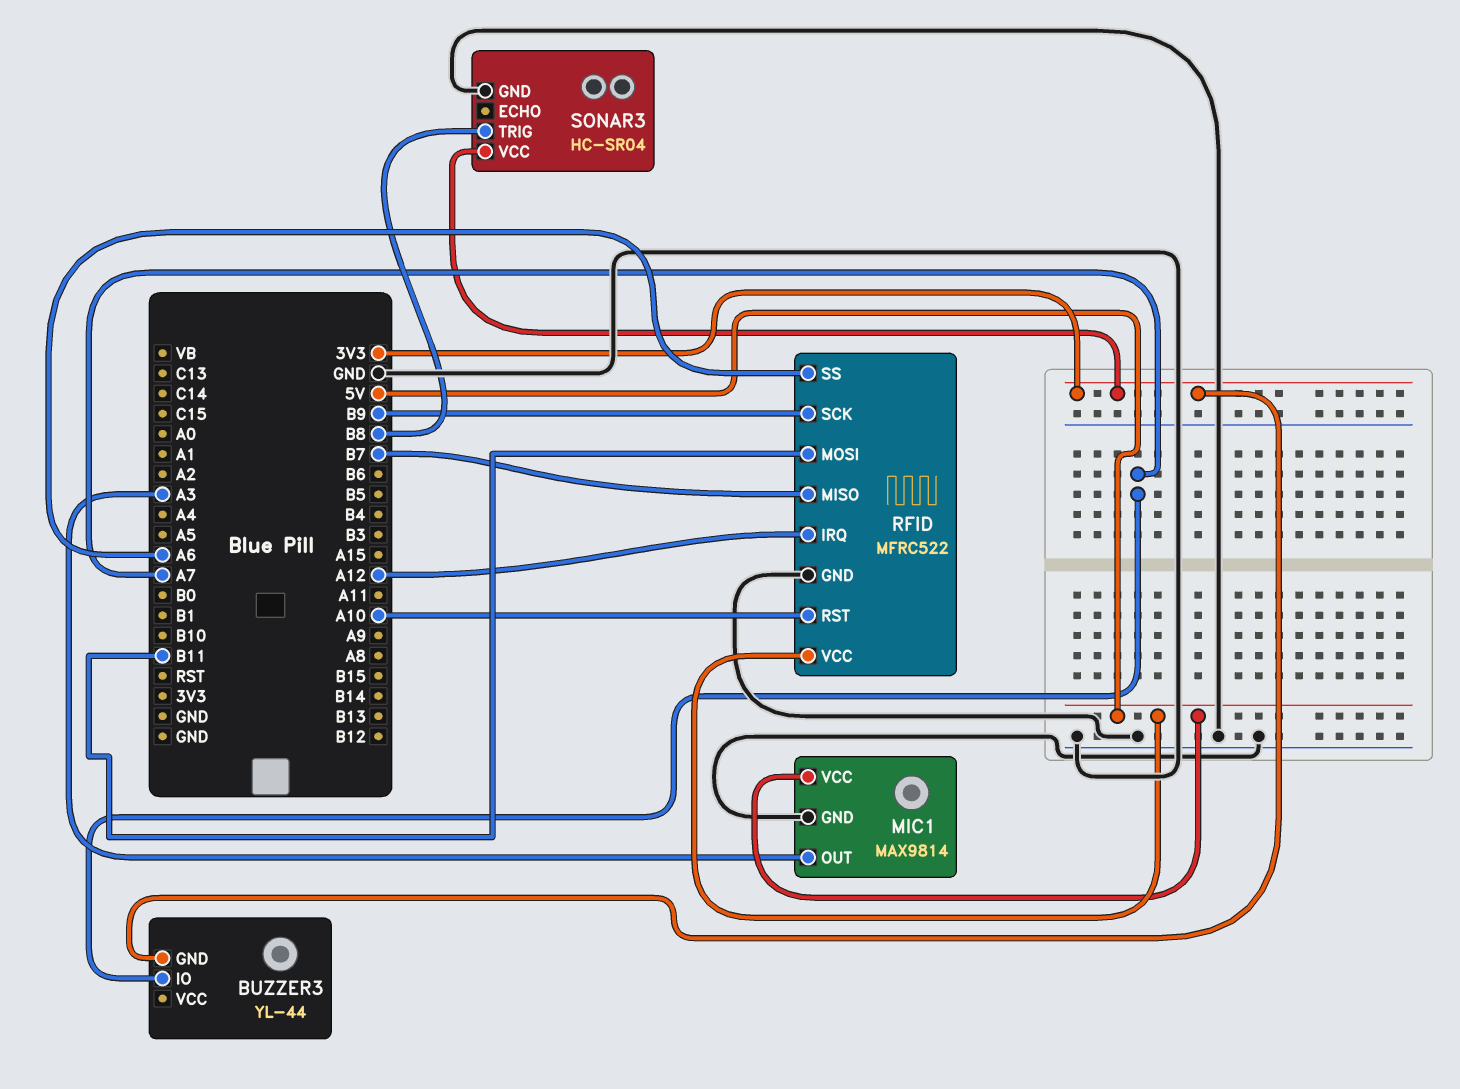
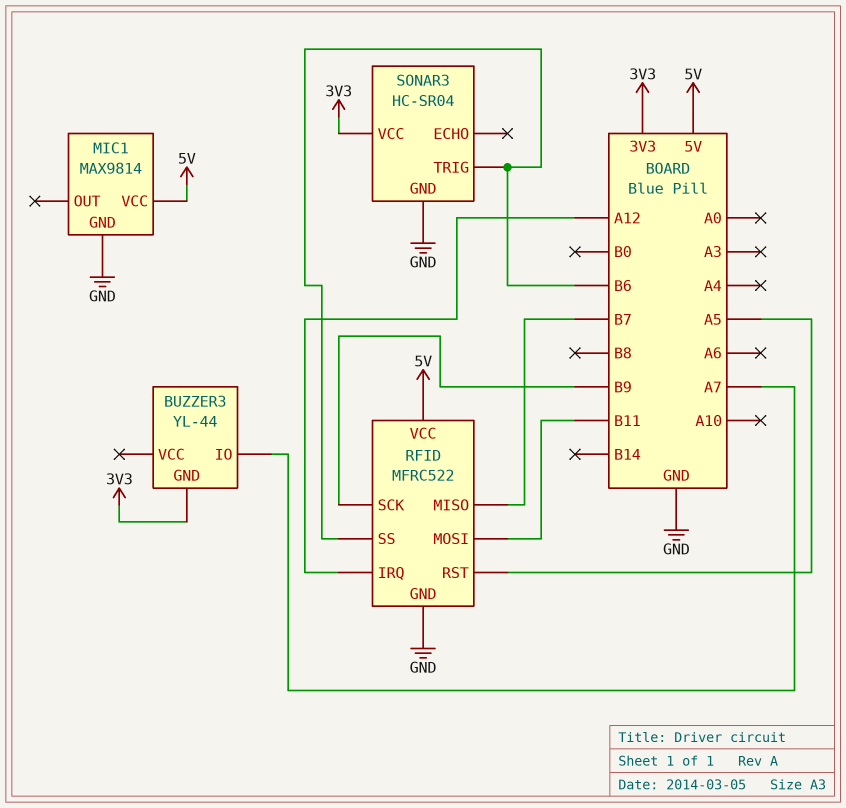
MIC1 pin OUT: A3 -> none
RFID pin RST: A10 -> A5
RFID pin SS: A6 -> B6
SONAR3 pin TRIG: B8 -> B6

